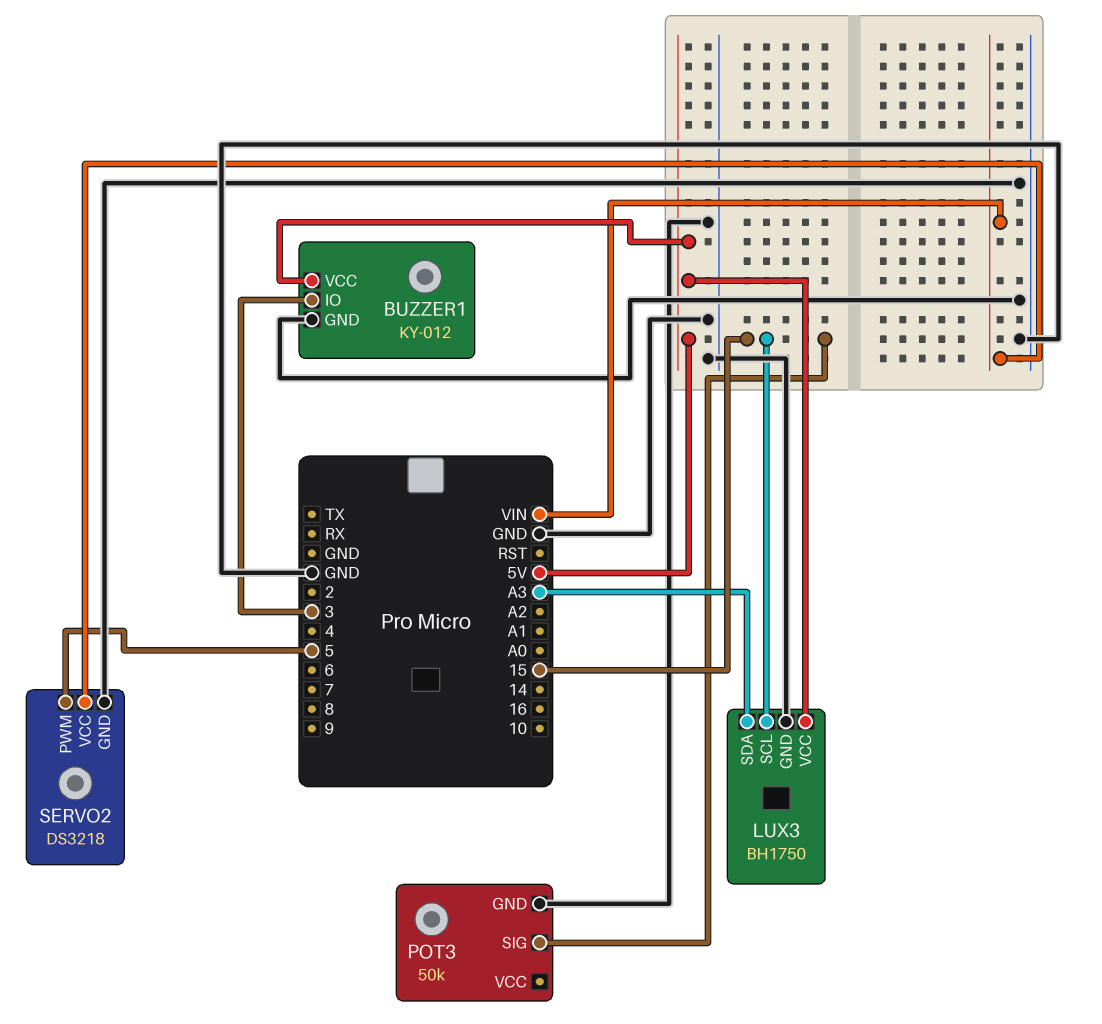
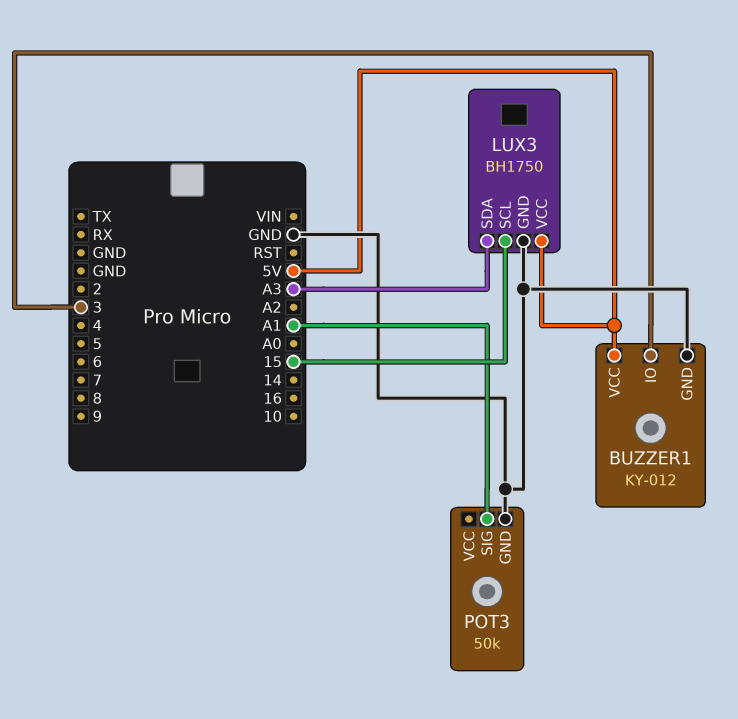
POT3 pin SIG: 15 -> A1
SERVO2: DS3218 -> none
SERVO2 pin GND: GND -> none
SERVO2 pin PWM: 5 -> none
SERVO2 pin VCC: VIN -> none

